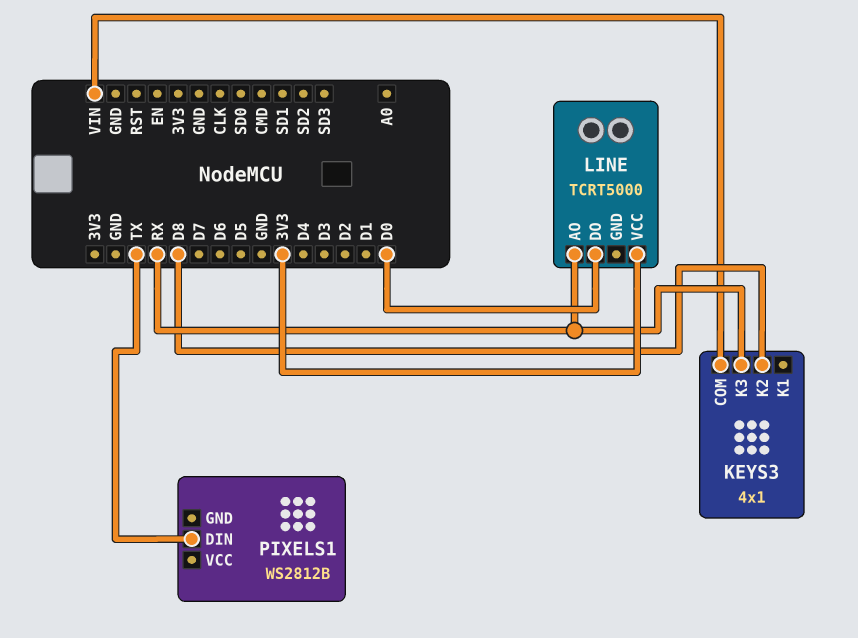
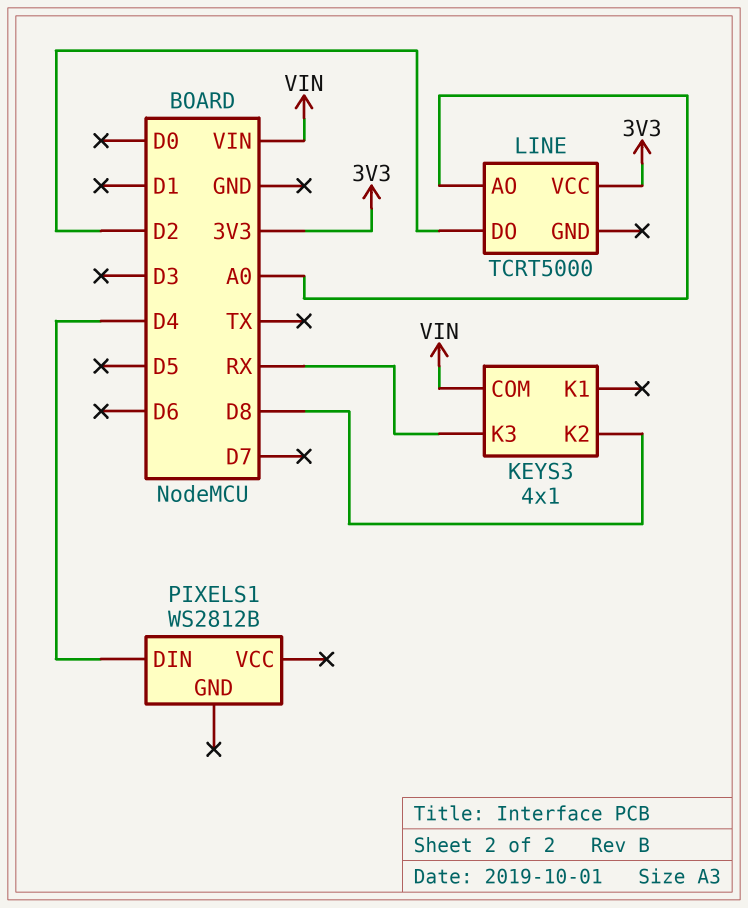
LINE pin AO: RX -> A0
LINE pin DO: D0 -> D2
PIXELS1 pin DIN: TX -> D4

